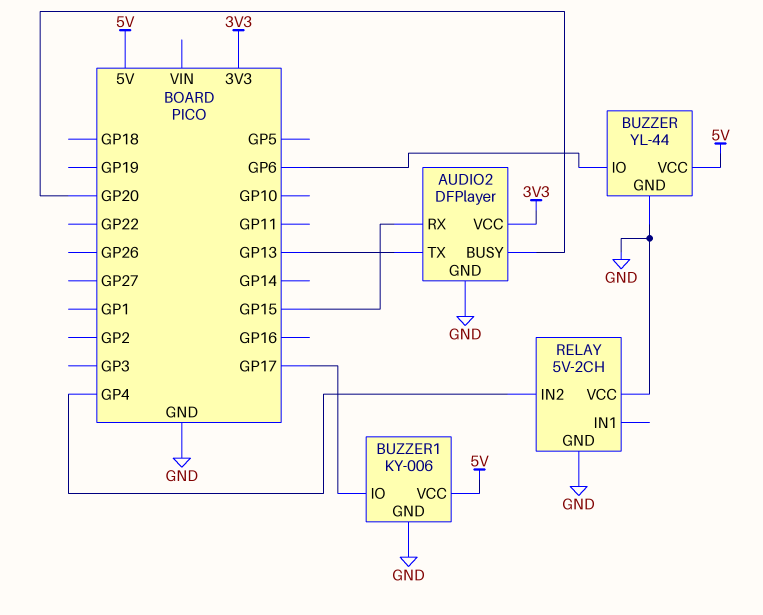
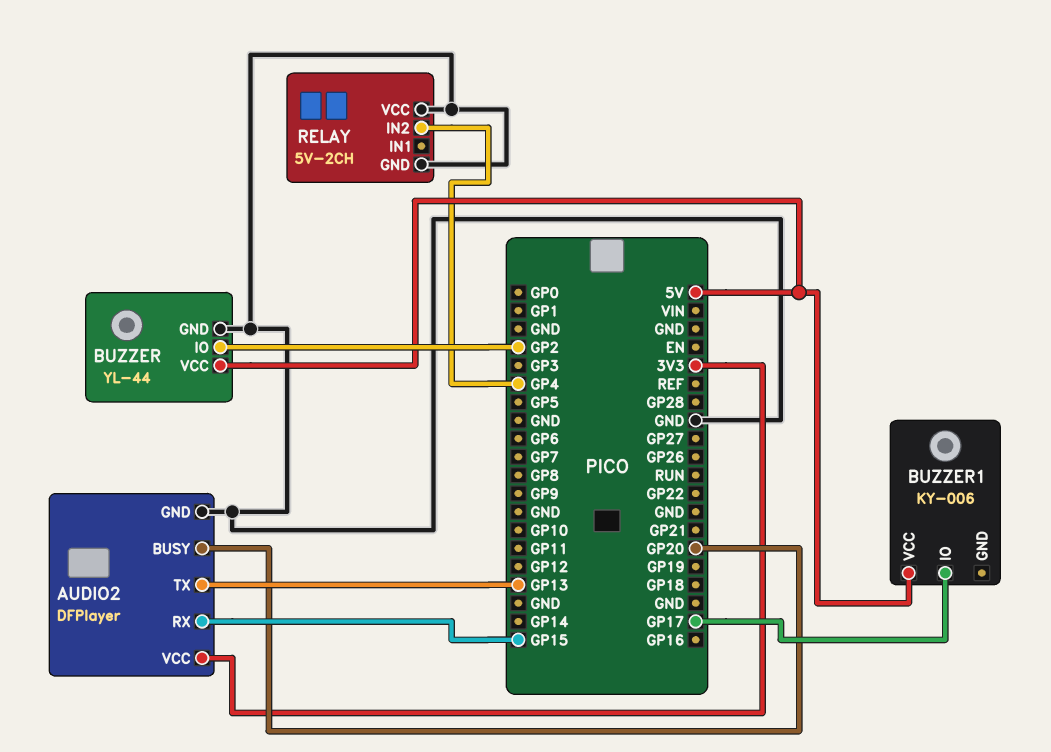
BUZZER pin IO: GP6 -> GP2
BUZZER1 pin GND: GND -> none

